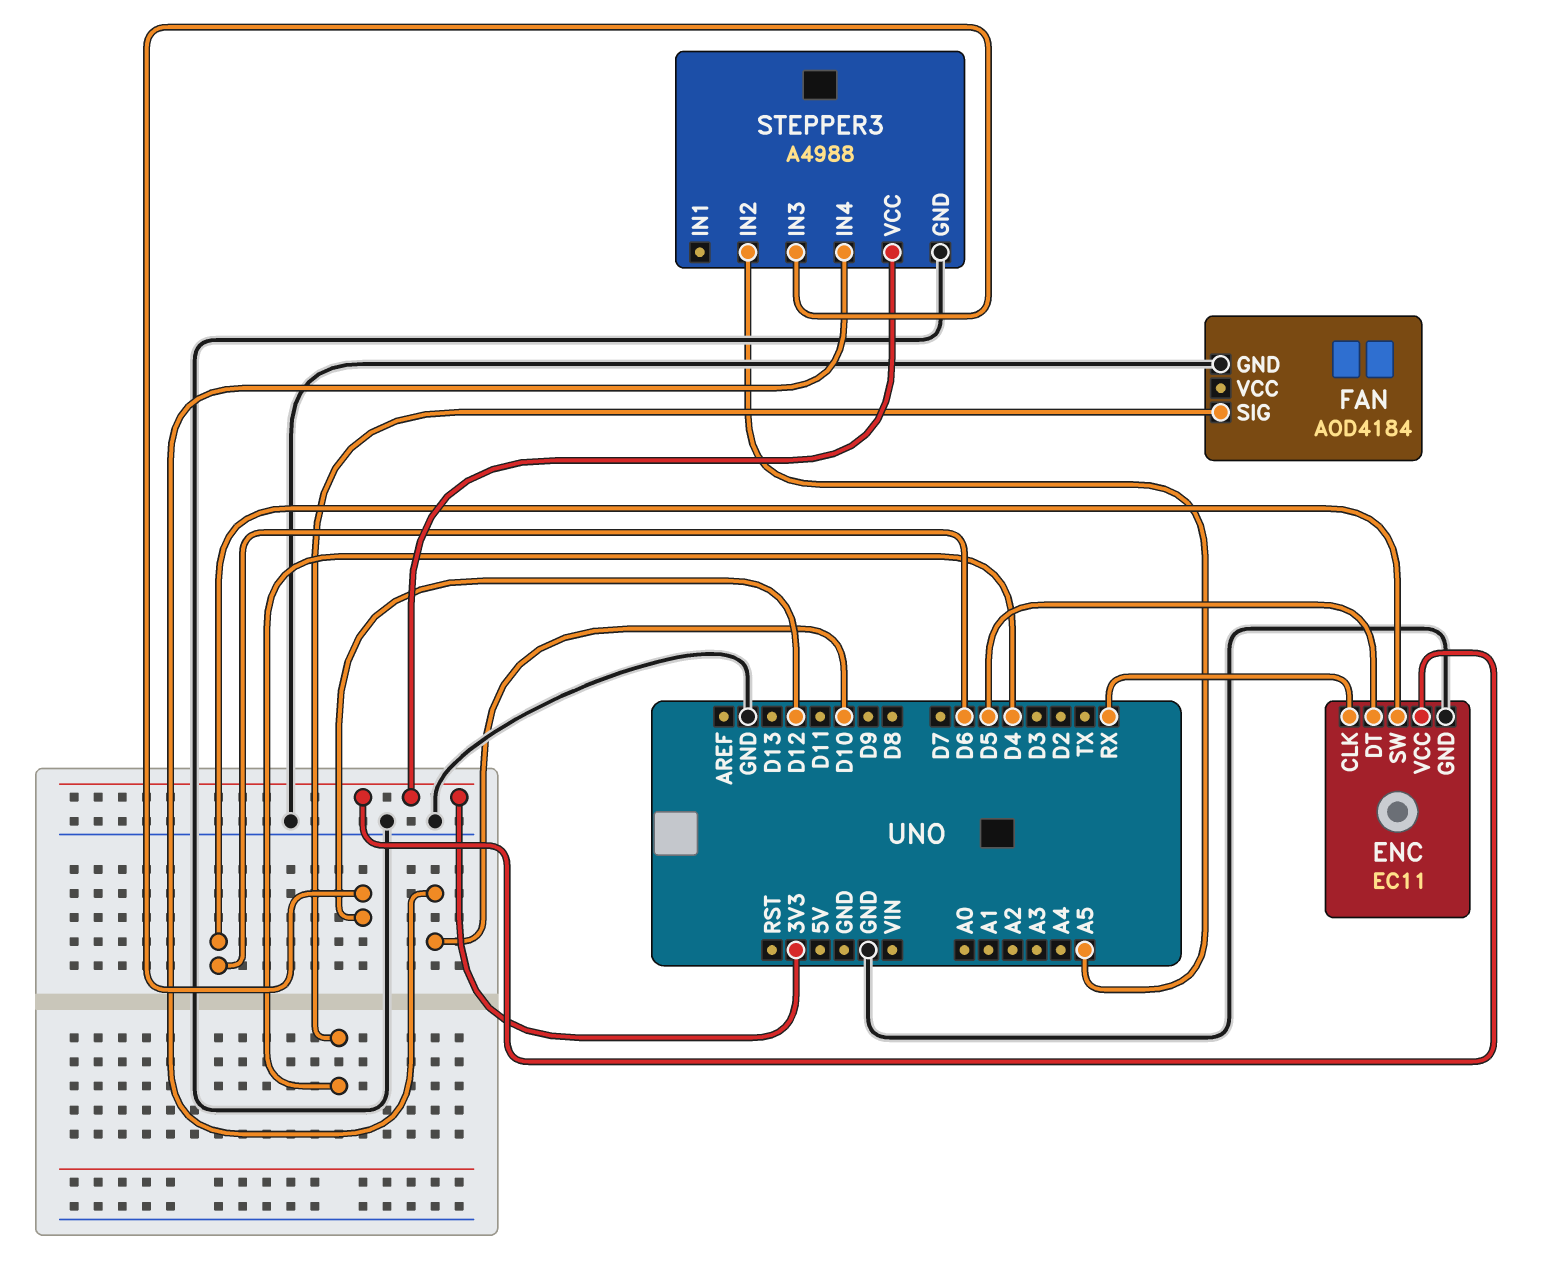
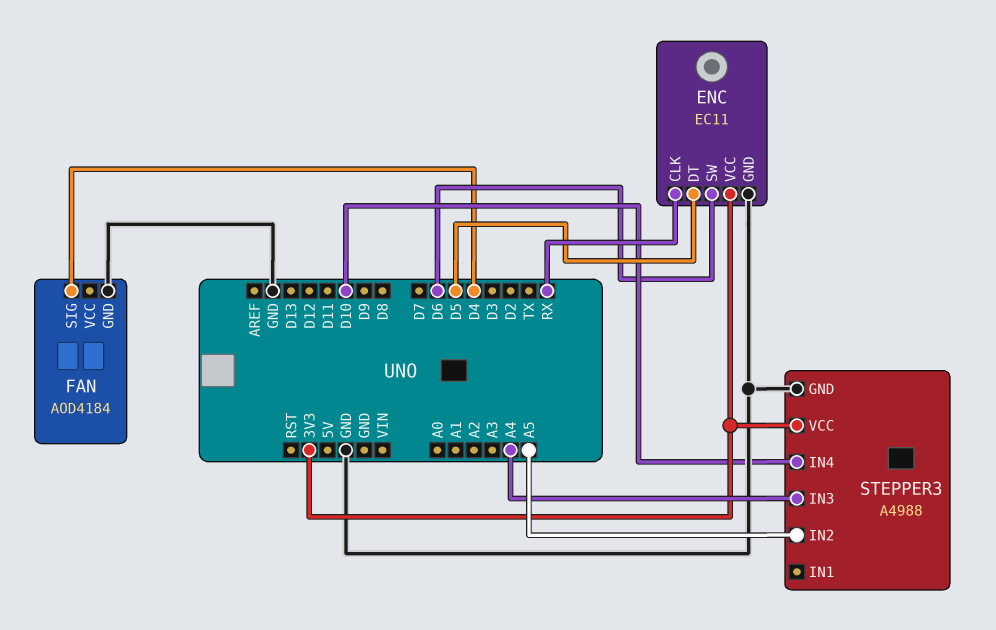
STEPPER3 pin IN3: D12 -> A4

